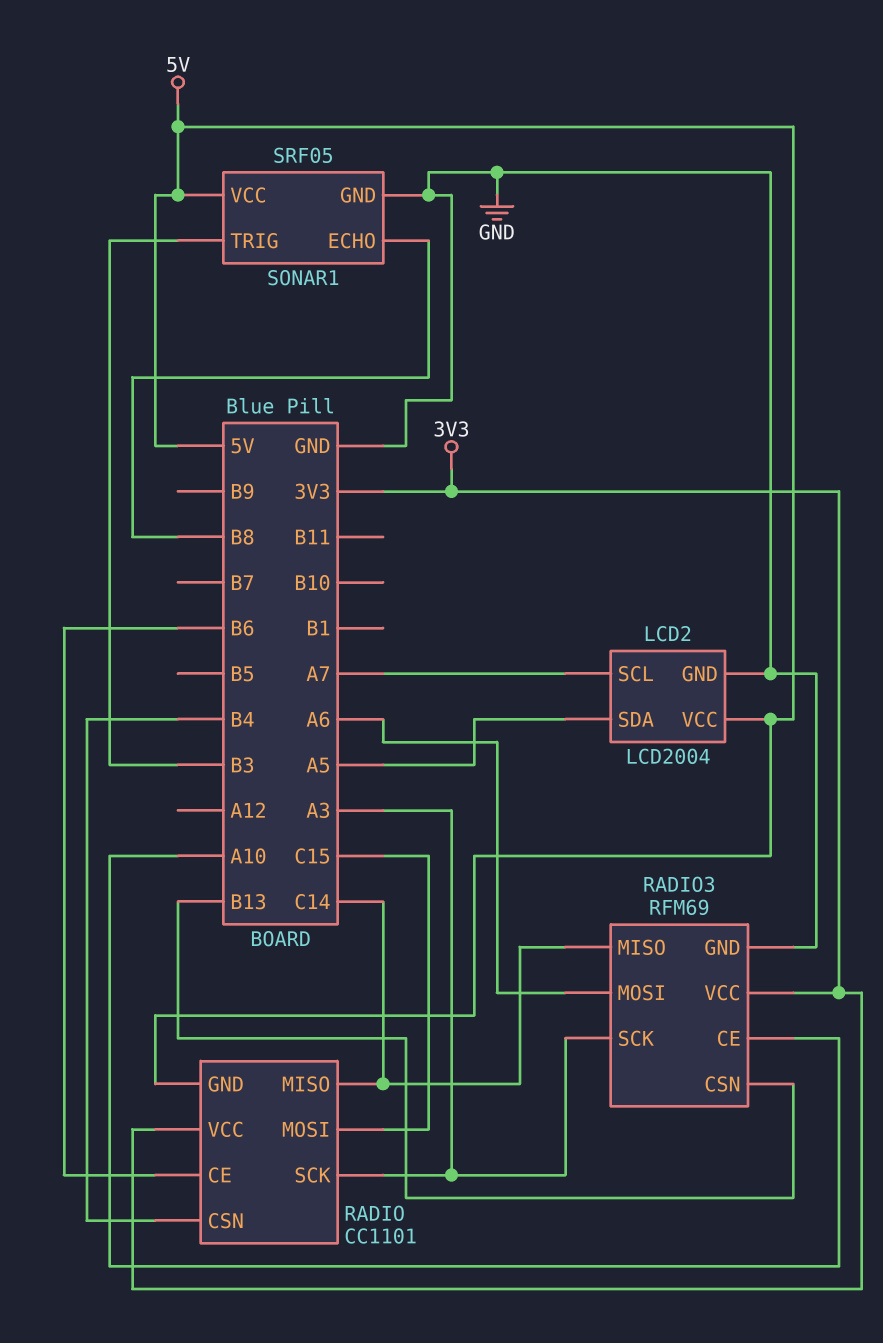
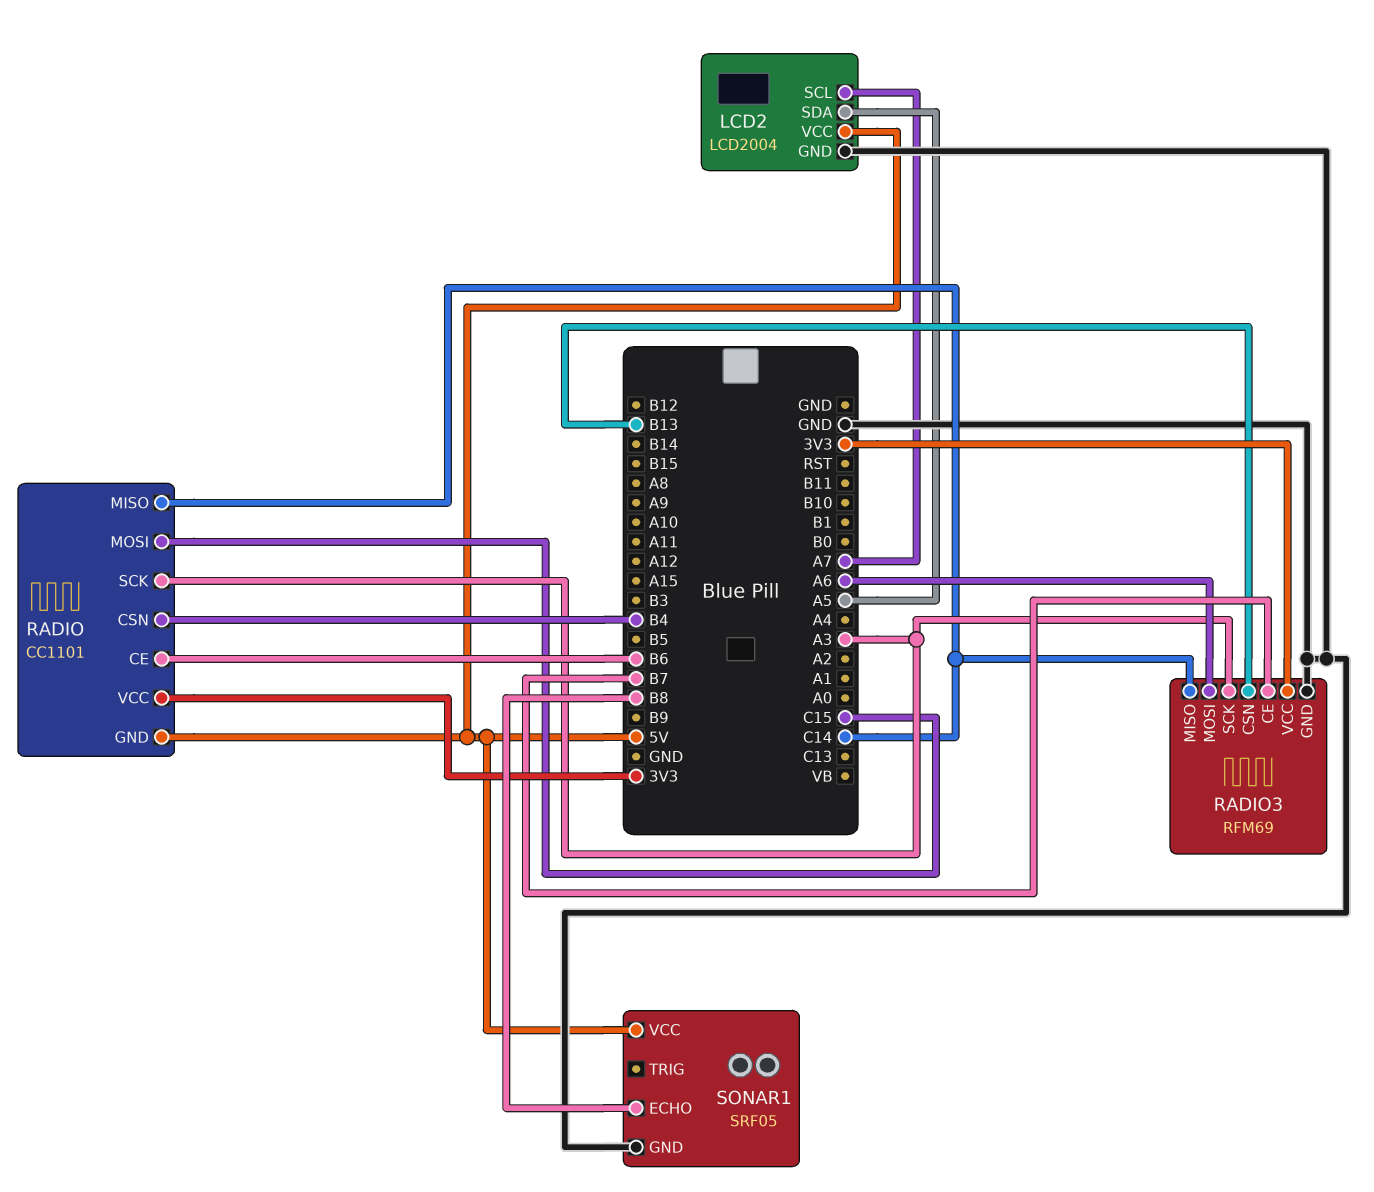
RADIO3 pin CE: A10 -> B7
SONAR1 pin TRIG: B3 -> none

